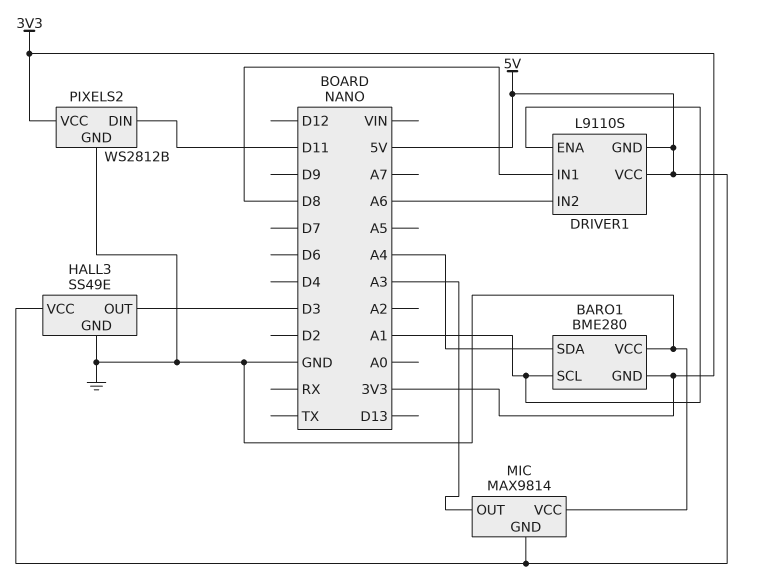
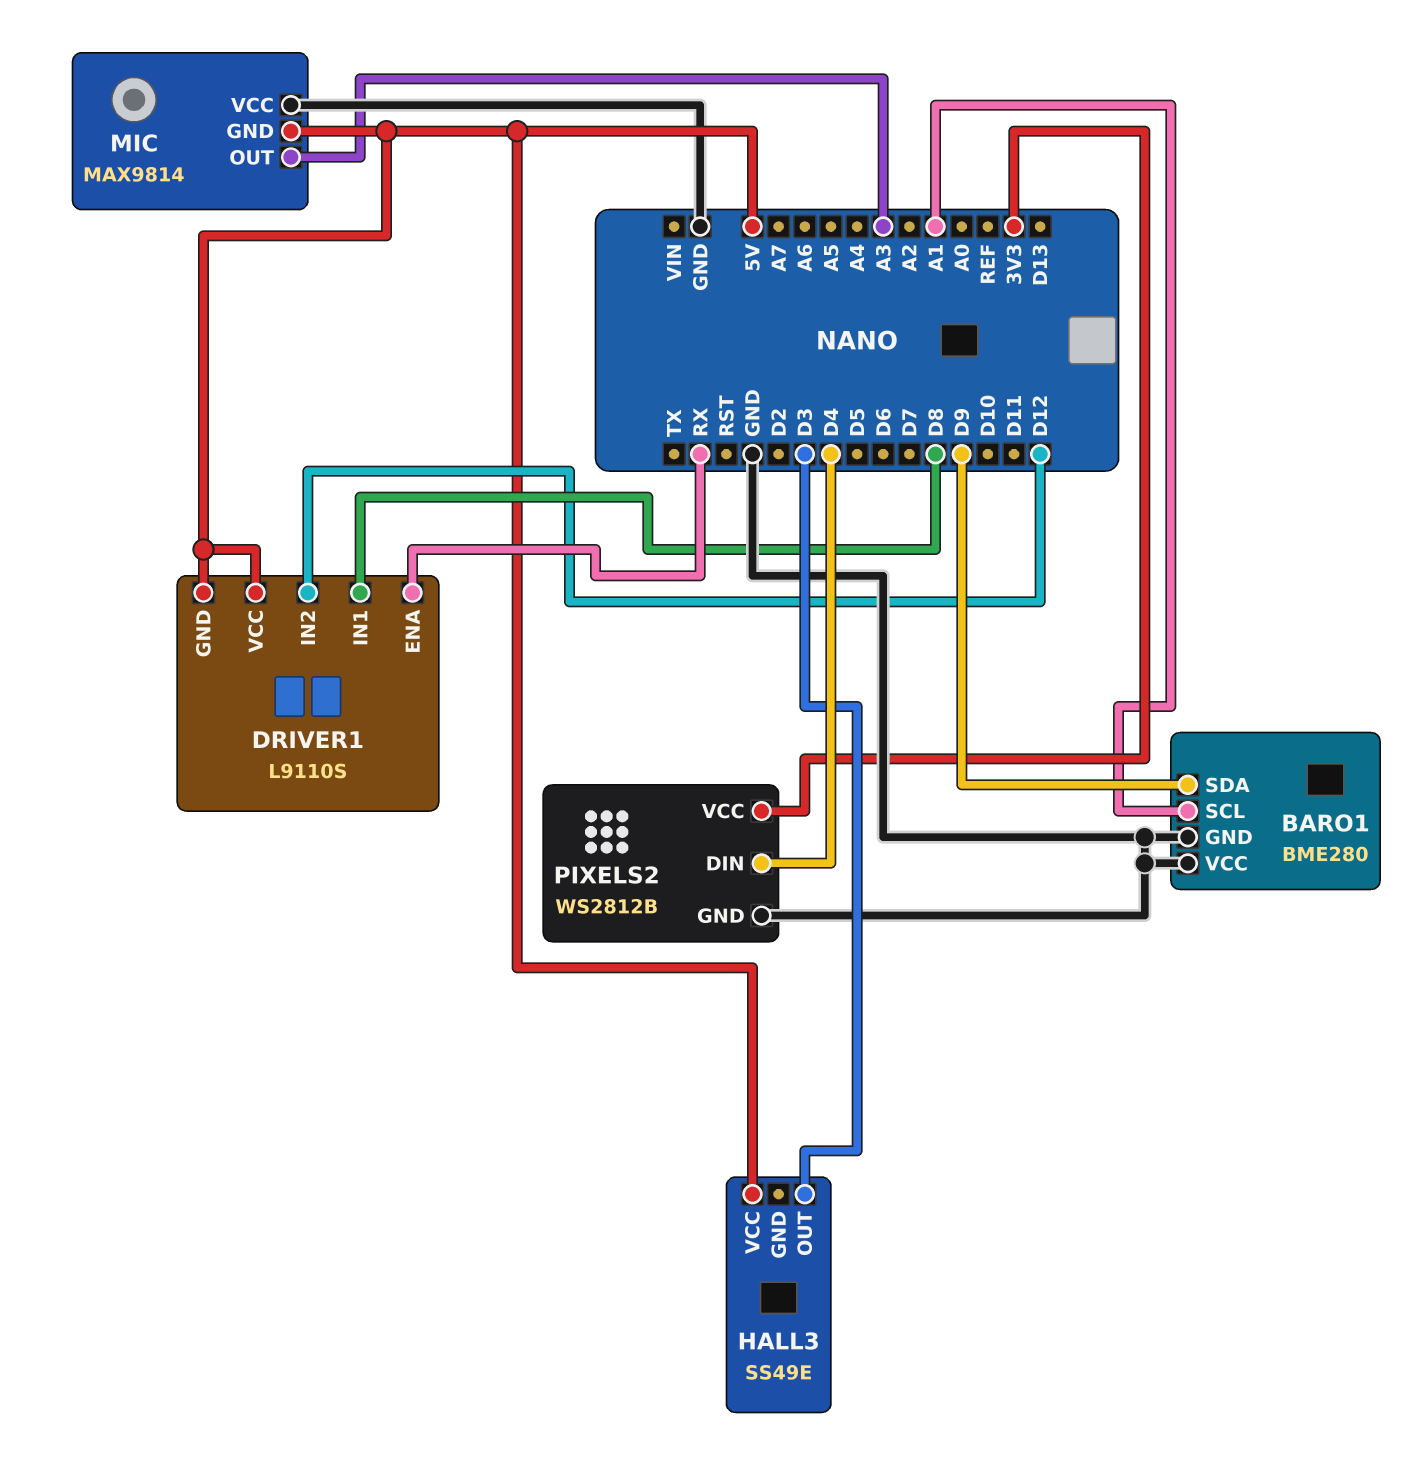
BARO1 pin GND: 3V3 -> GND
BARO1 pin SDA: A4 -> D9
DRIVER1 pin ENA: A1 -> RX
DRIVER1 pin IN2: A6 -> D12
HALL3 pin GND: GND -> none
PIXELS2 pin DIN: D11 -> D4

